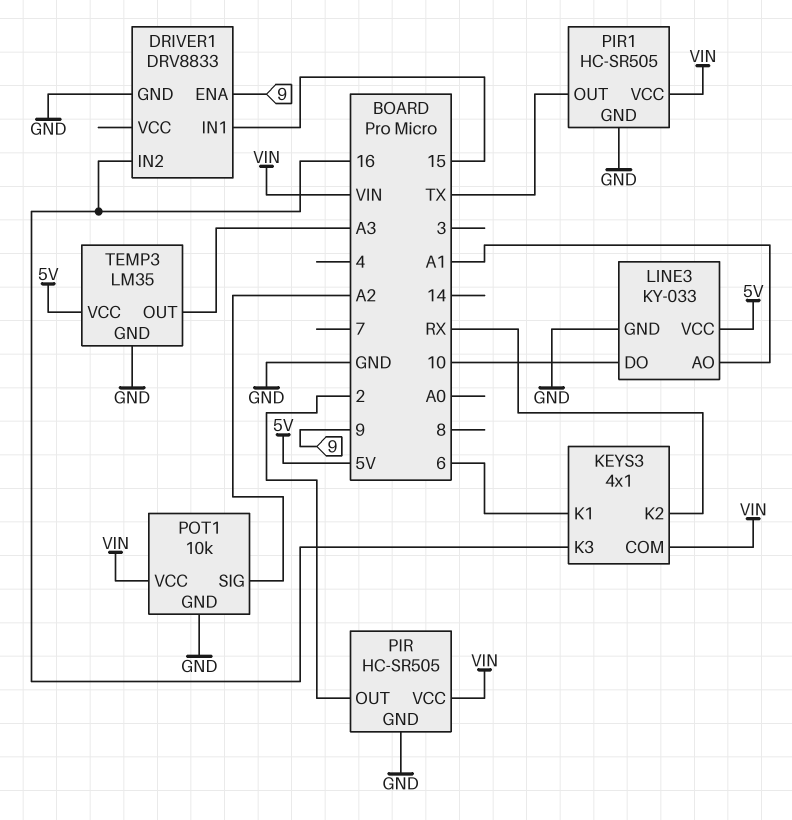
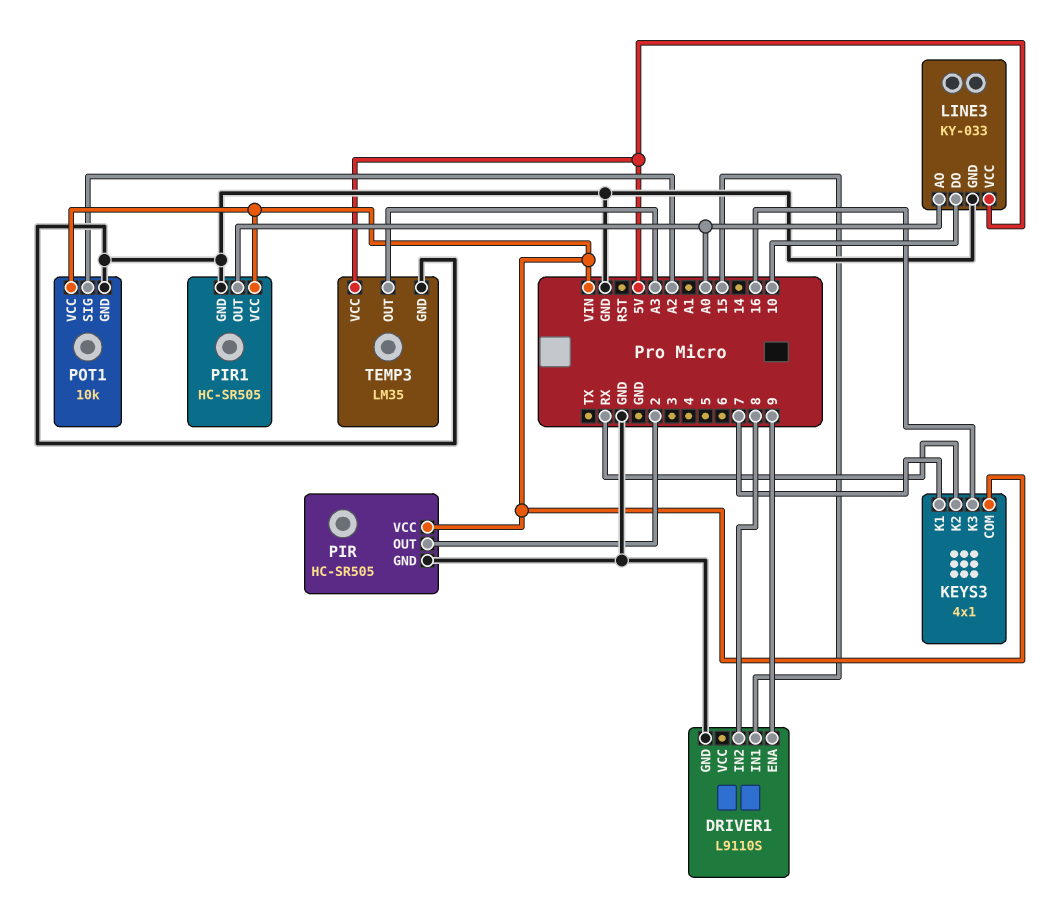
DRIVER1: DRV8833 -> L9110S
DRIVER1 pin IN2: 16 -> 8
KEYS3 pin K1: 6 -> 7
LINE3 pin AO: A1 -> A0
PIR1 pin OUT: TX -> A0

